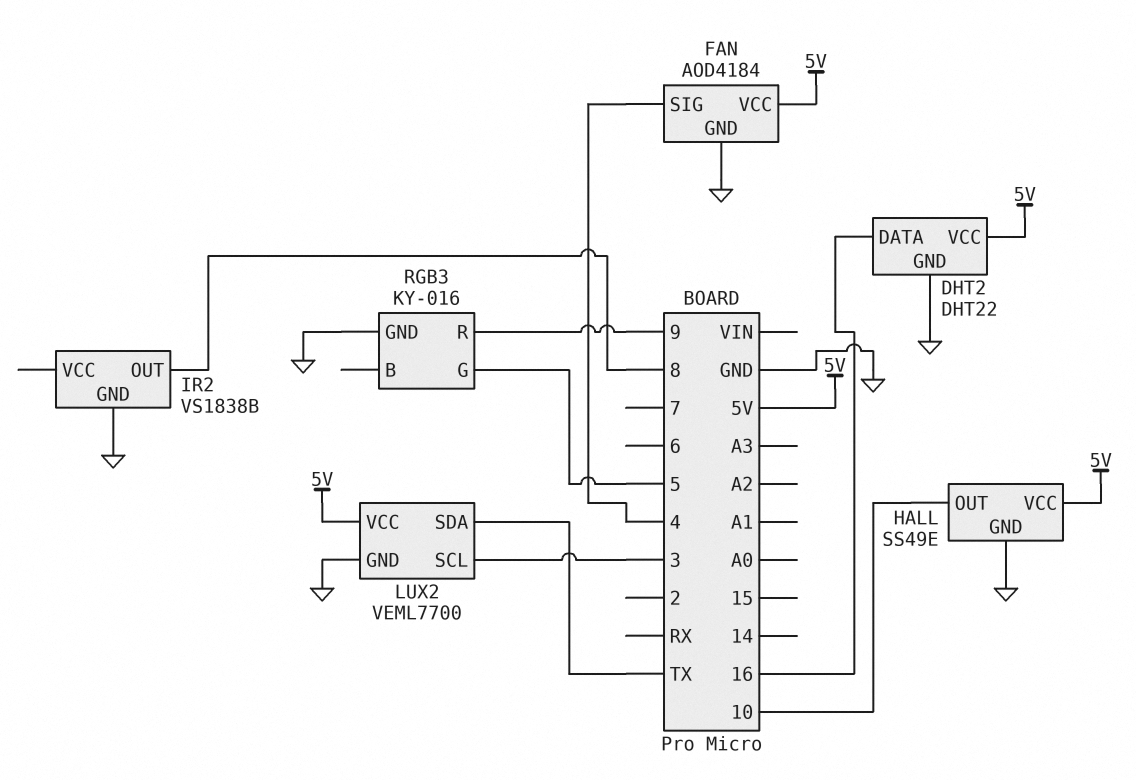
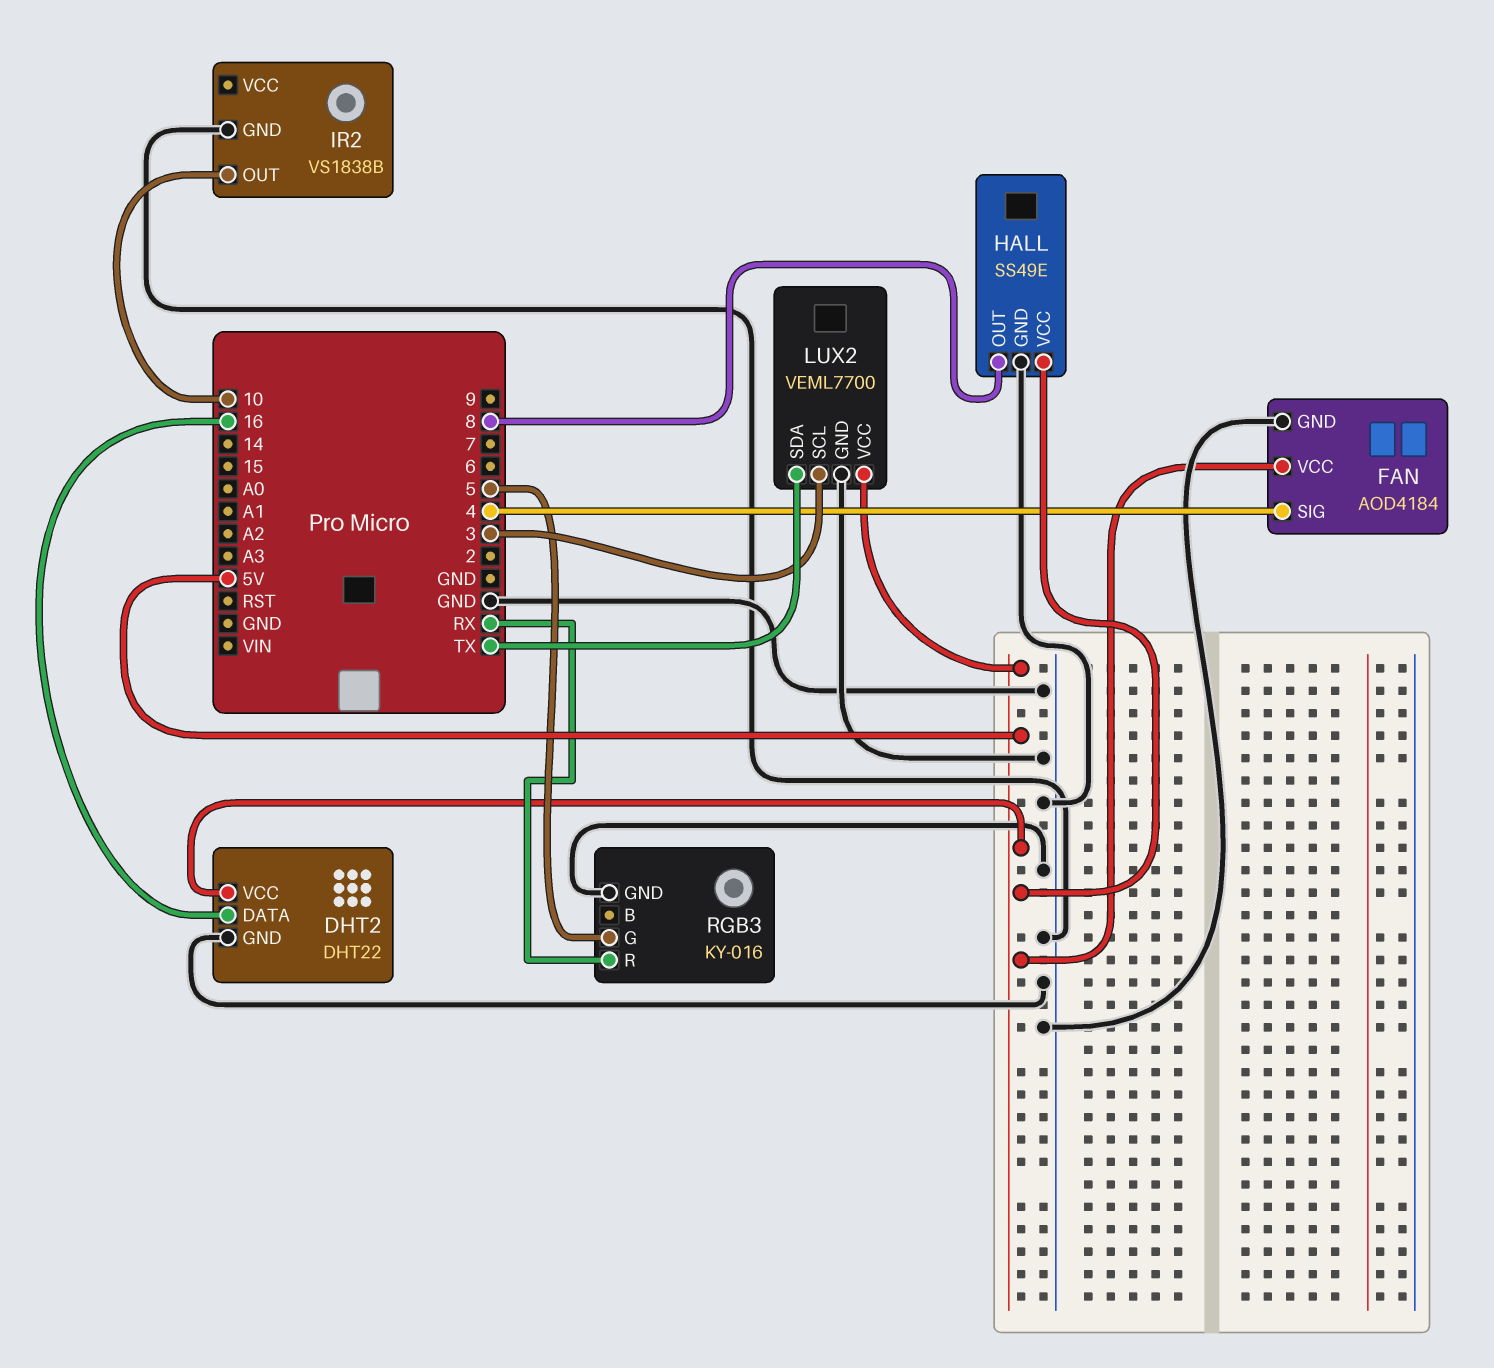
HALL pin OUT: 10 -> 8
IR2 pin OUT: 8 -> 10
RGB3 pin R: 9 -> RX

